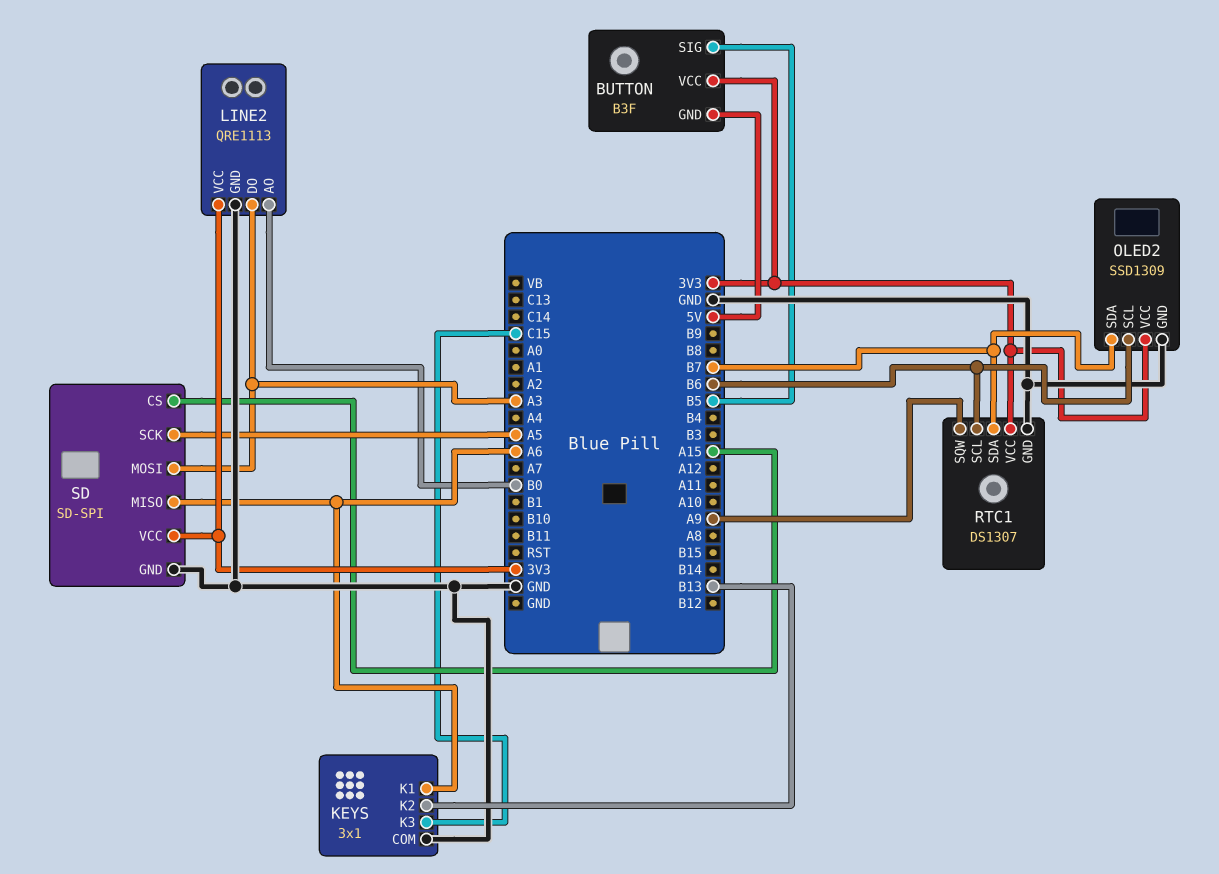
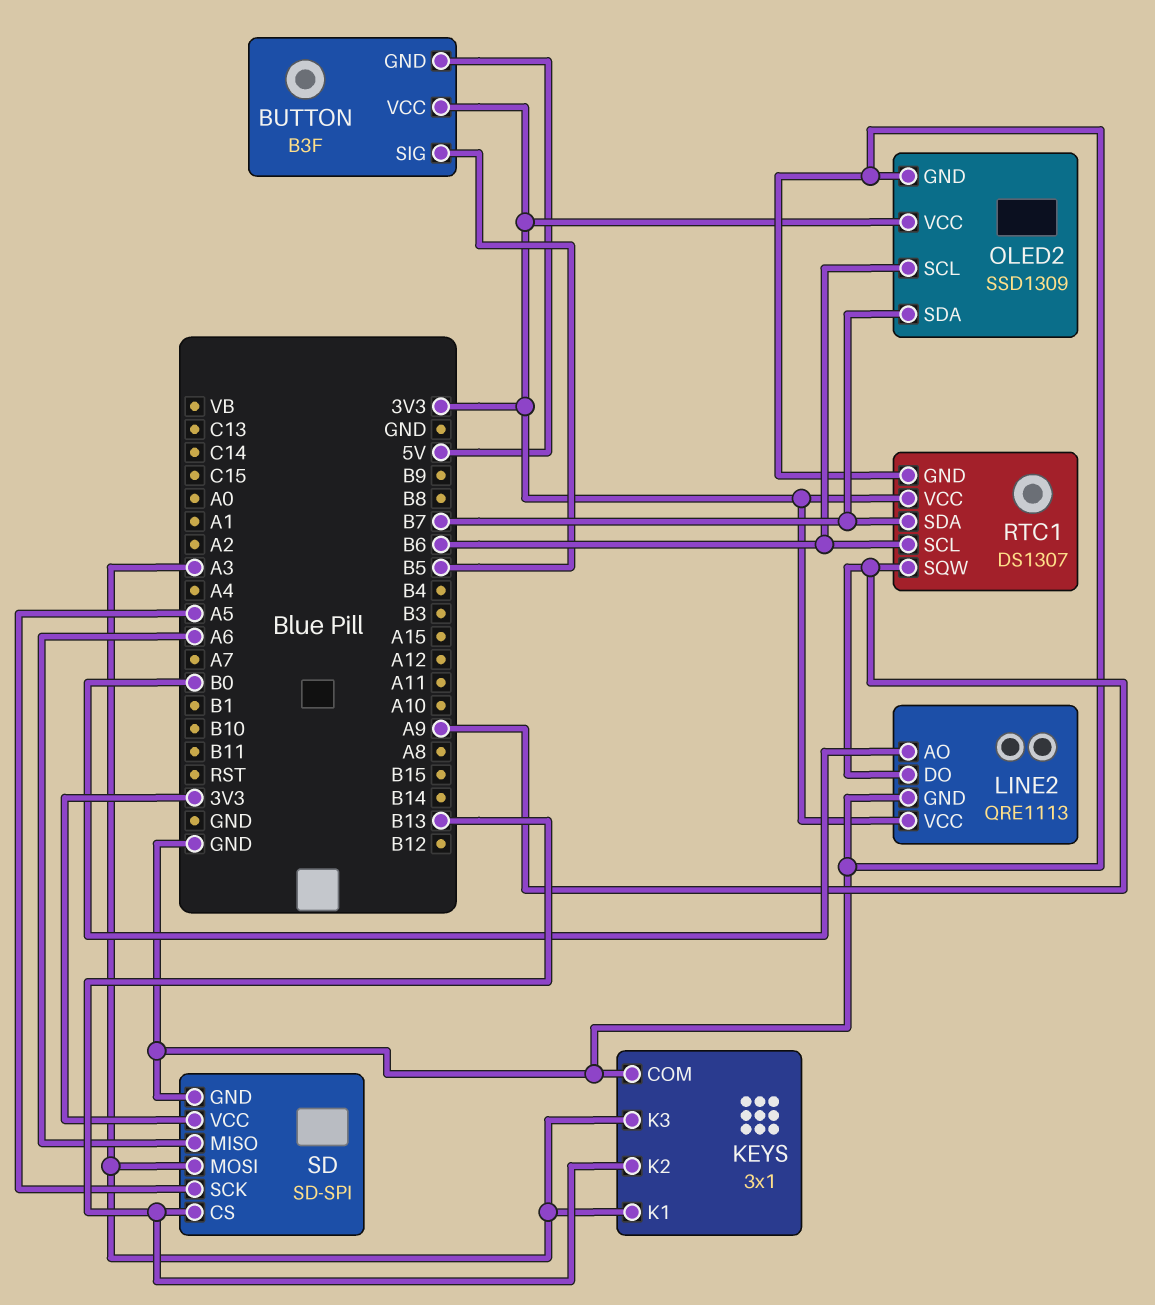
KEYS pin K1: A6 -> A3
KEYS pin K3: C15 -> A3
LINE2 pin DO: A3 -> A9
SD pin CS: A15 -> B13

